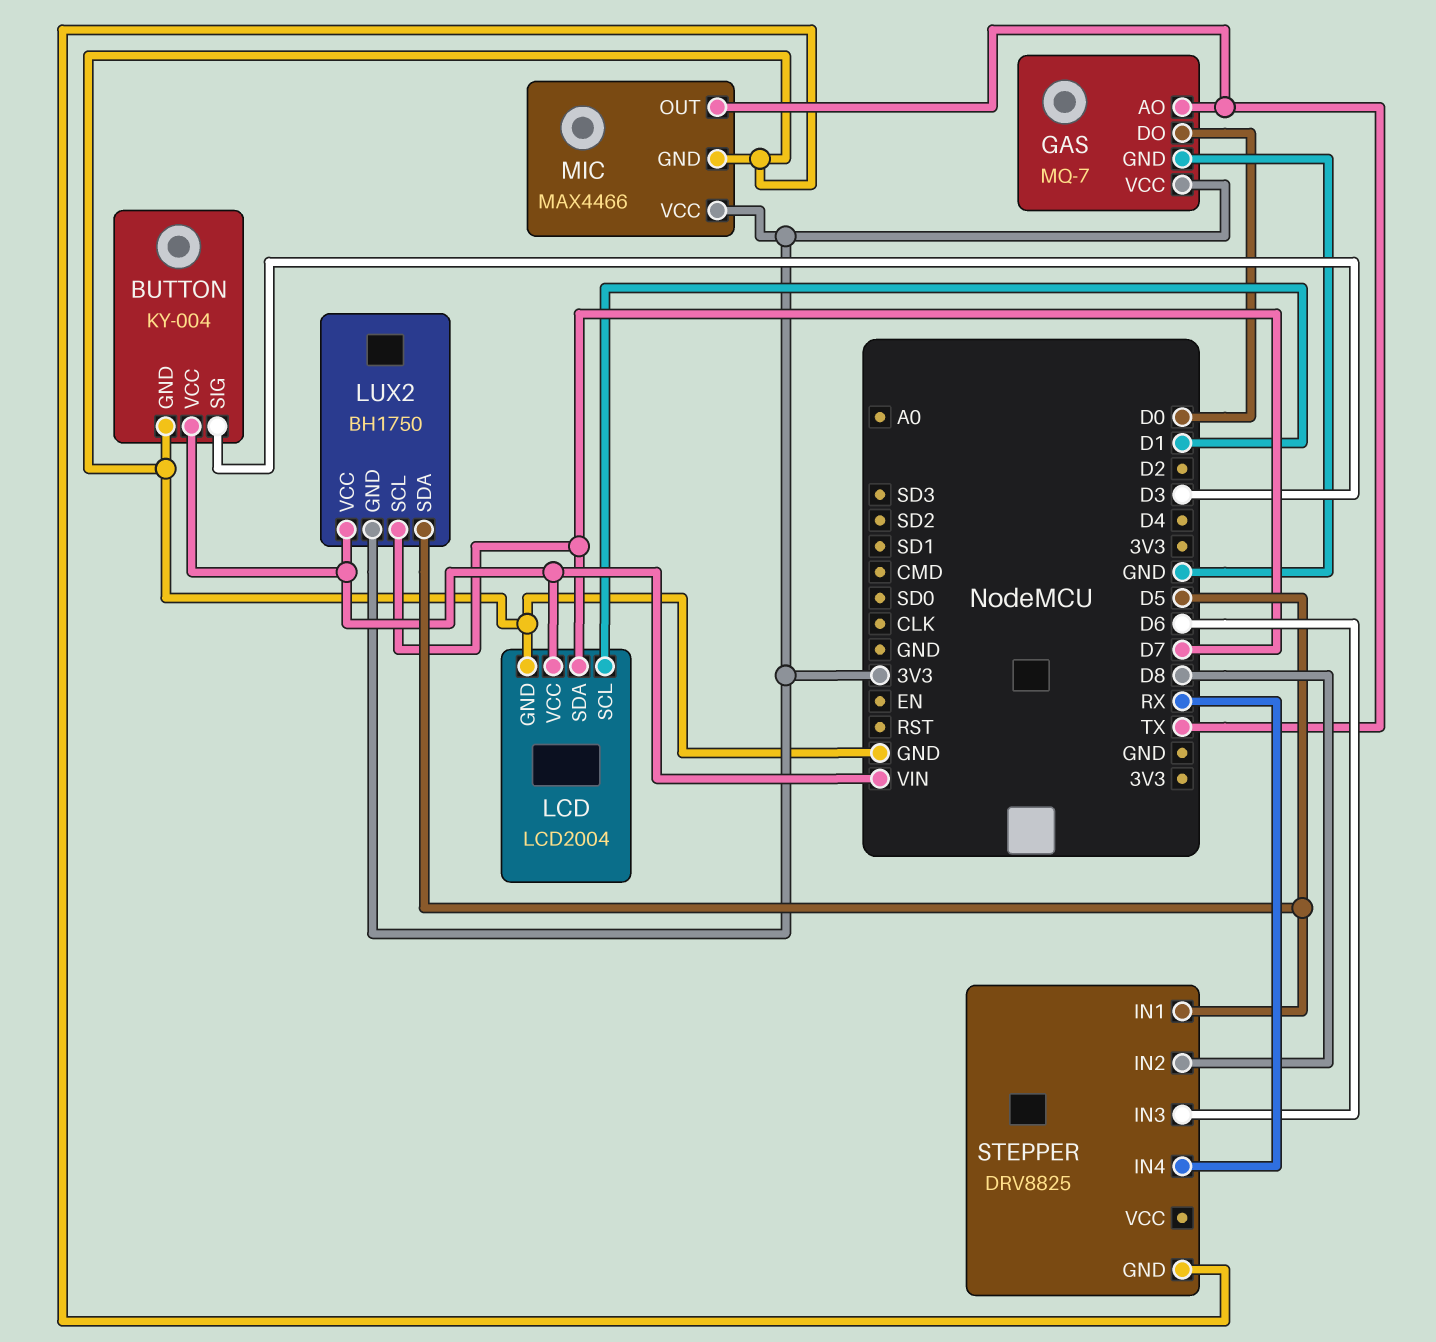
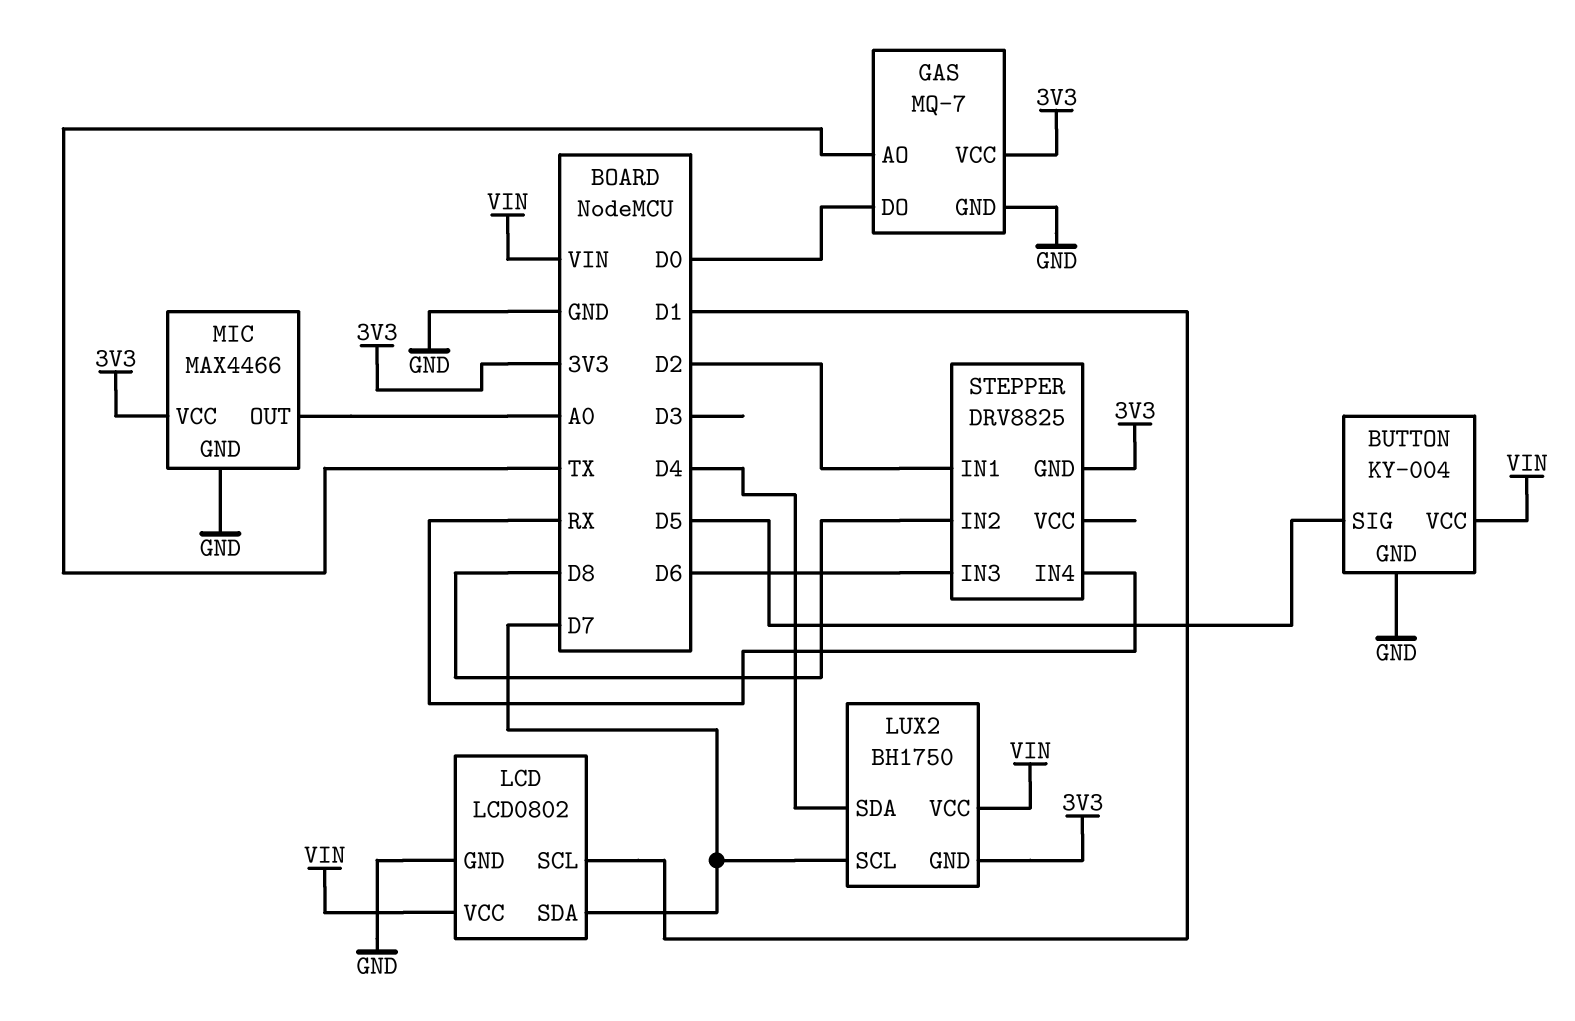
BUTTON pin SIG: D3 -> D5
LCD: LCD2004 -> LCD0802
LUX2 pin SDA: D5 -> D4
MIC pin OUT: TX -> A0
STEPPER pin GND: GND -> 3V3
STEPPER pin IN1: D5 -> D2

